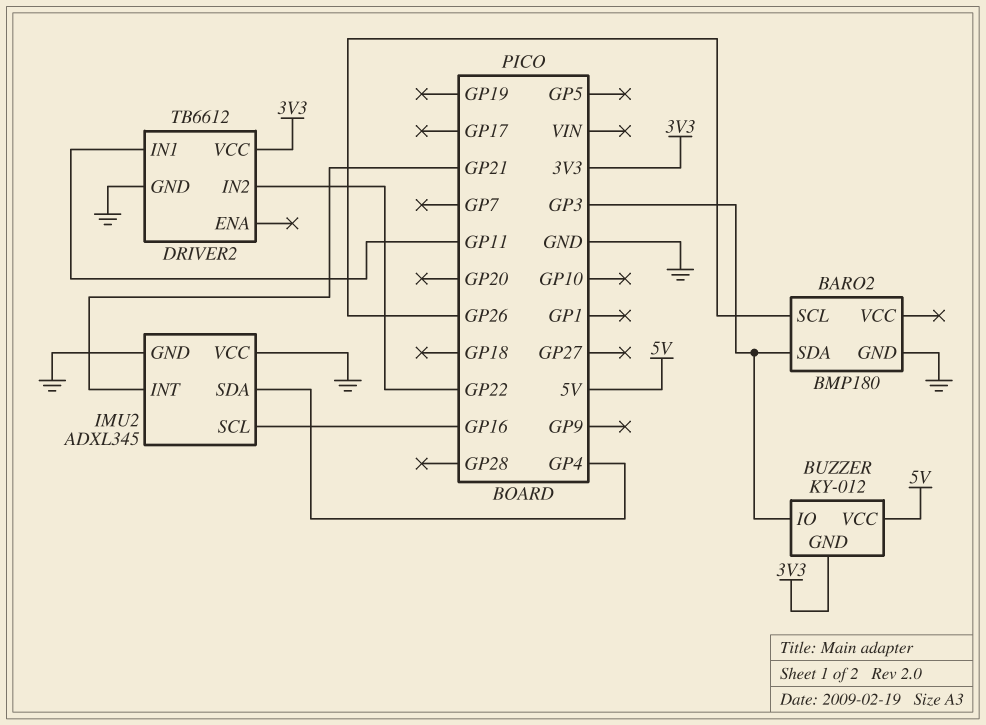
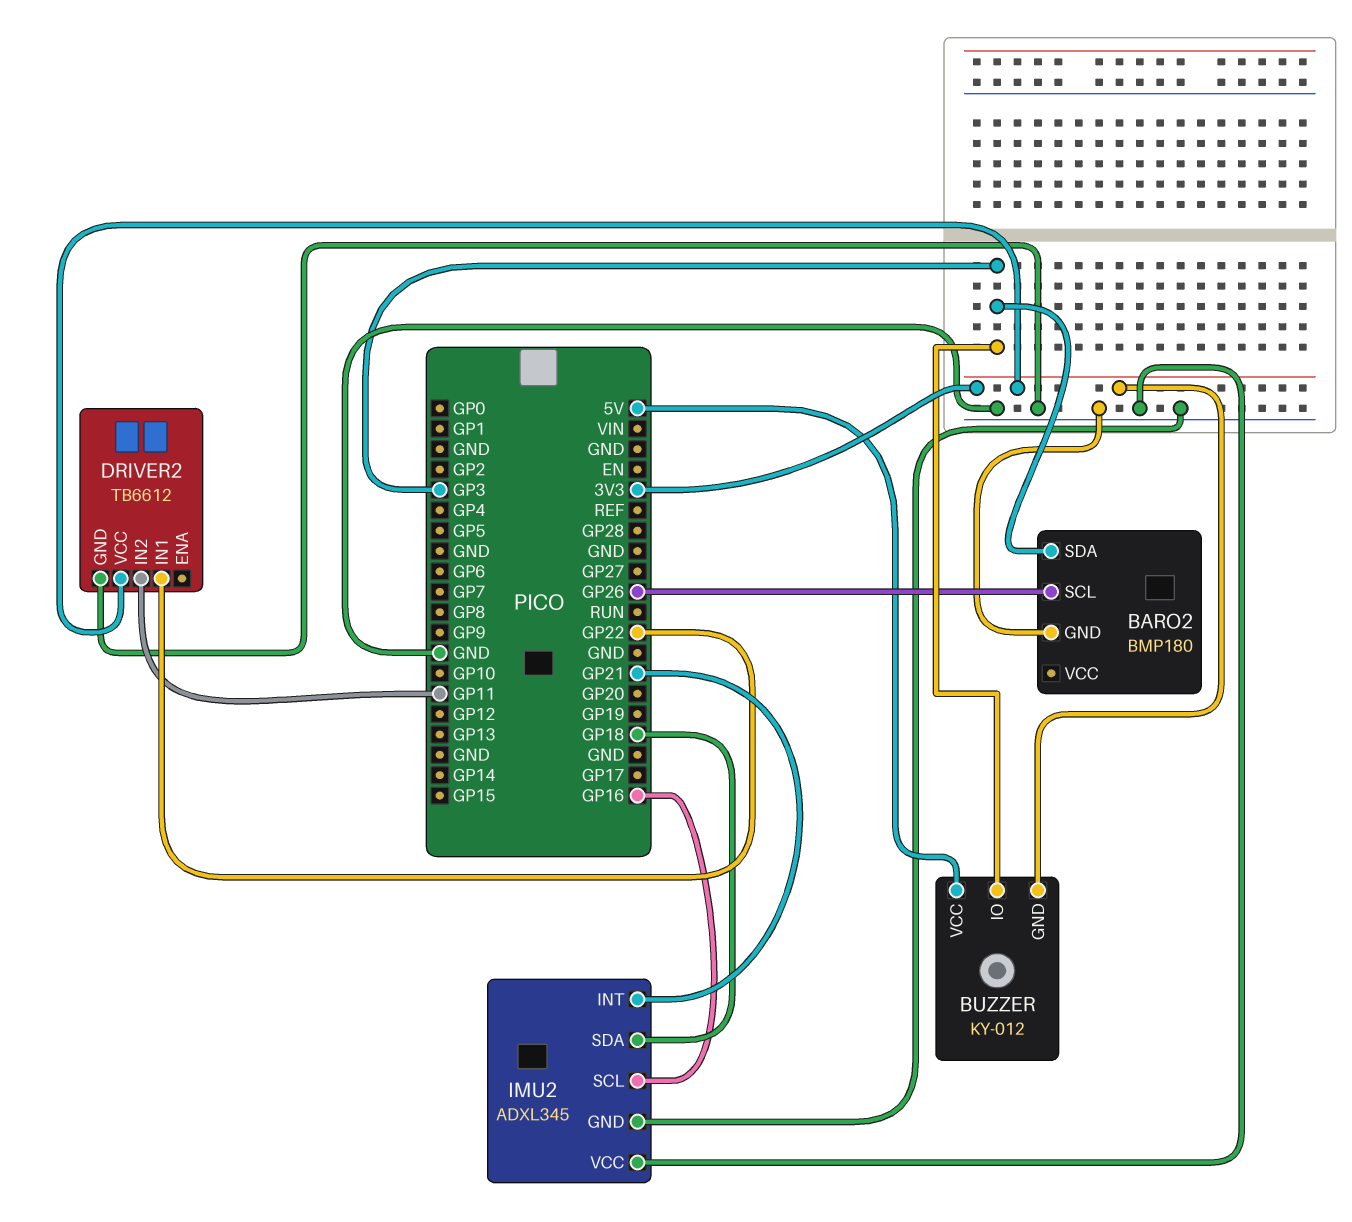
DRIVER2 pin IN1: GP11 -> GP22
DRIVER2 pin IN2: GP22 -> GP11
IMU2 pin SDA: GP4 -> GP18

